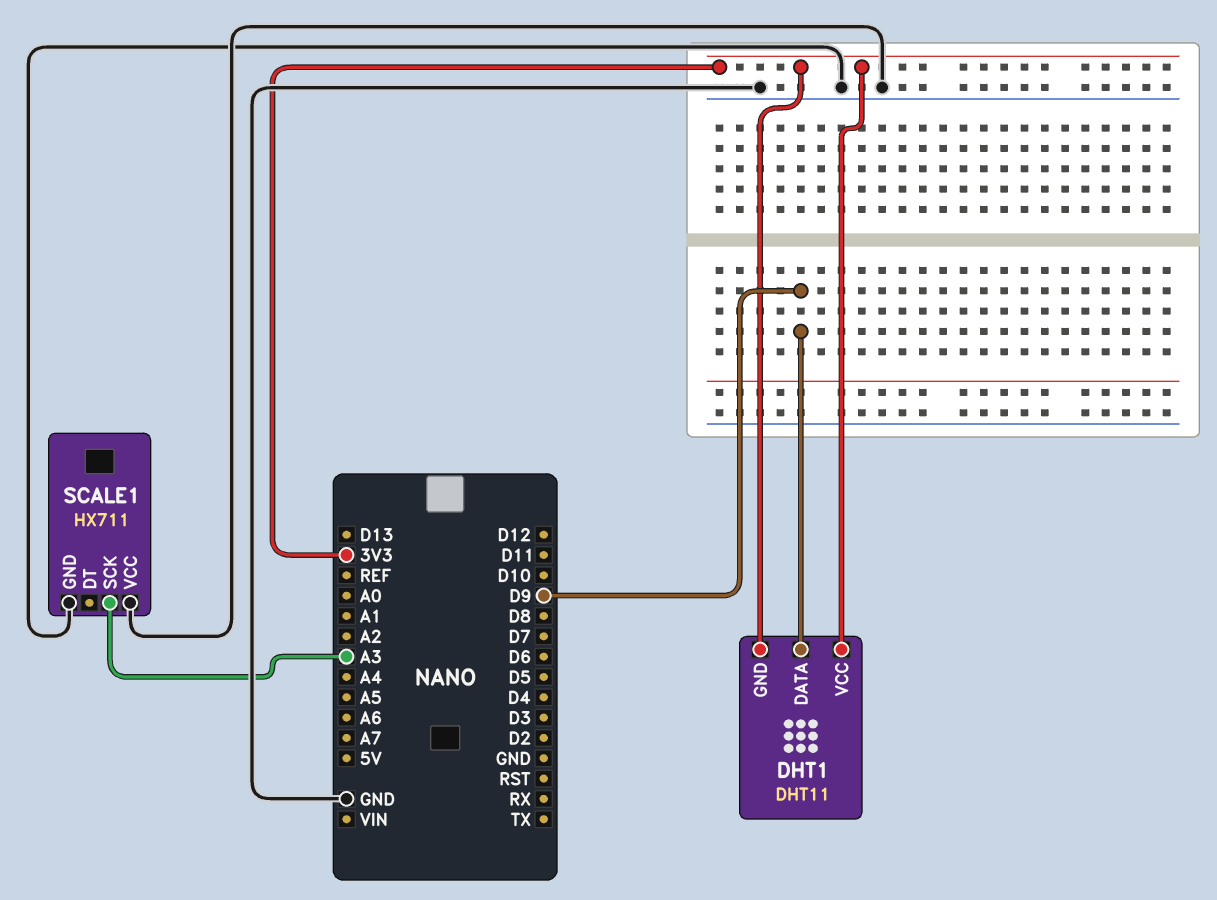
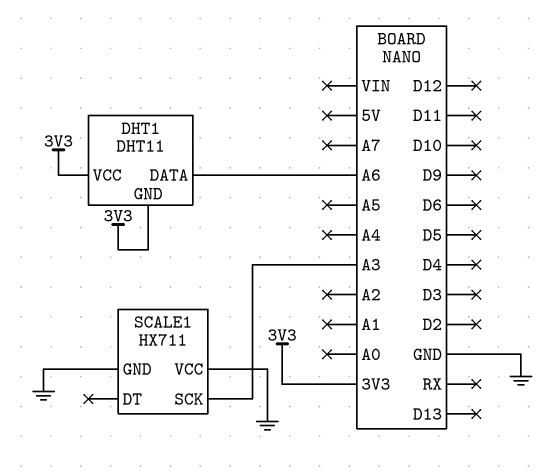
DHT1 pin DATA: D9 -> A6

